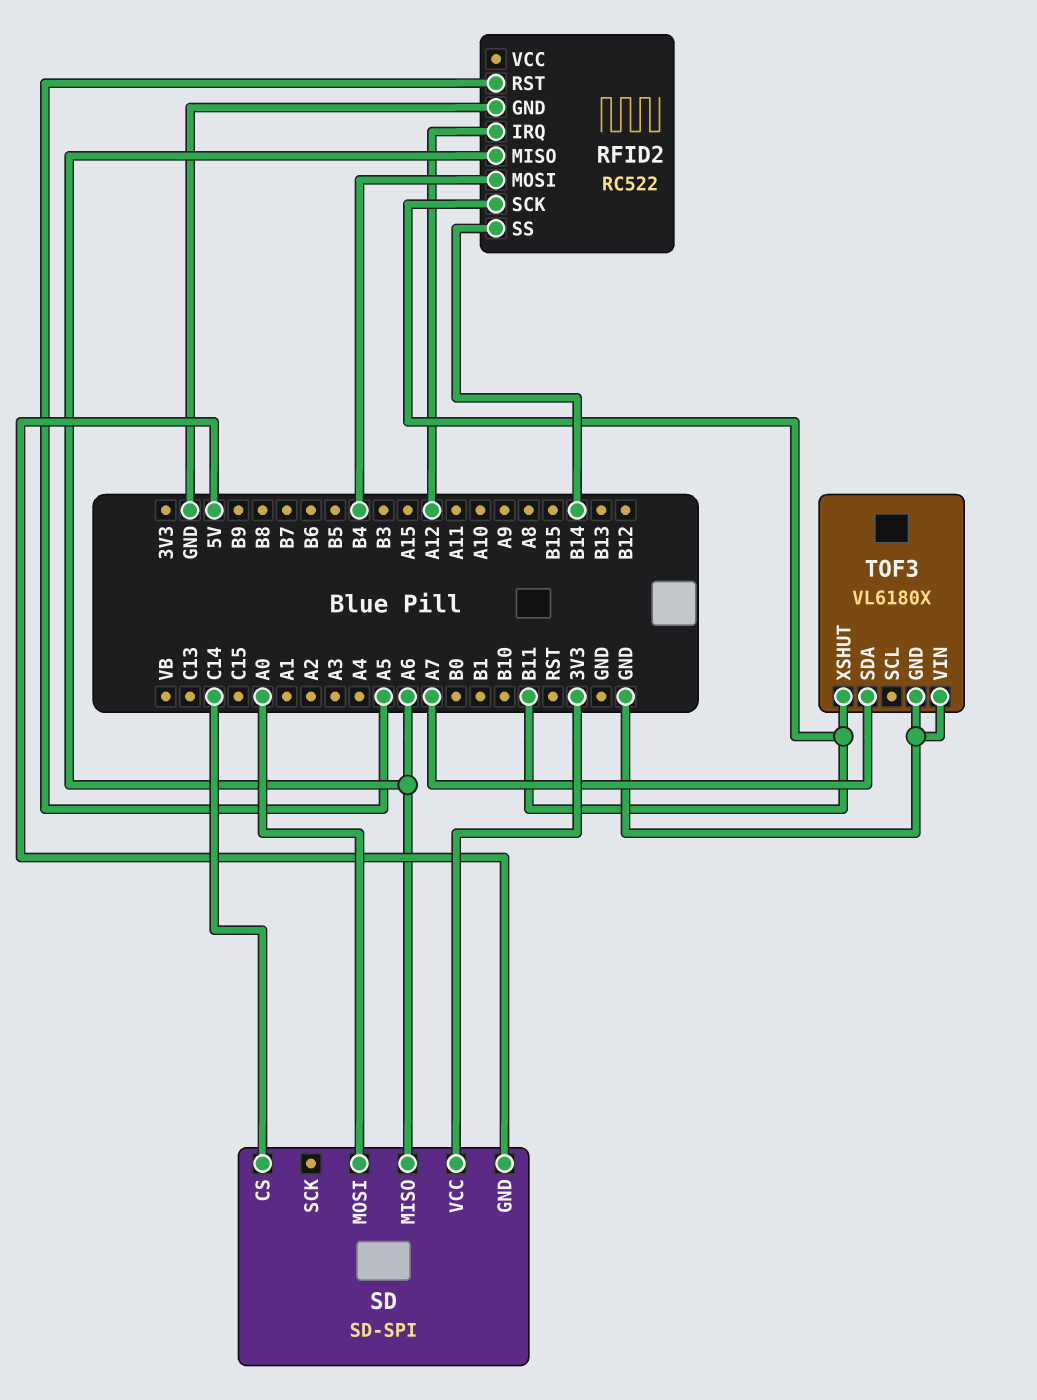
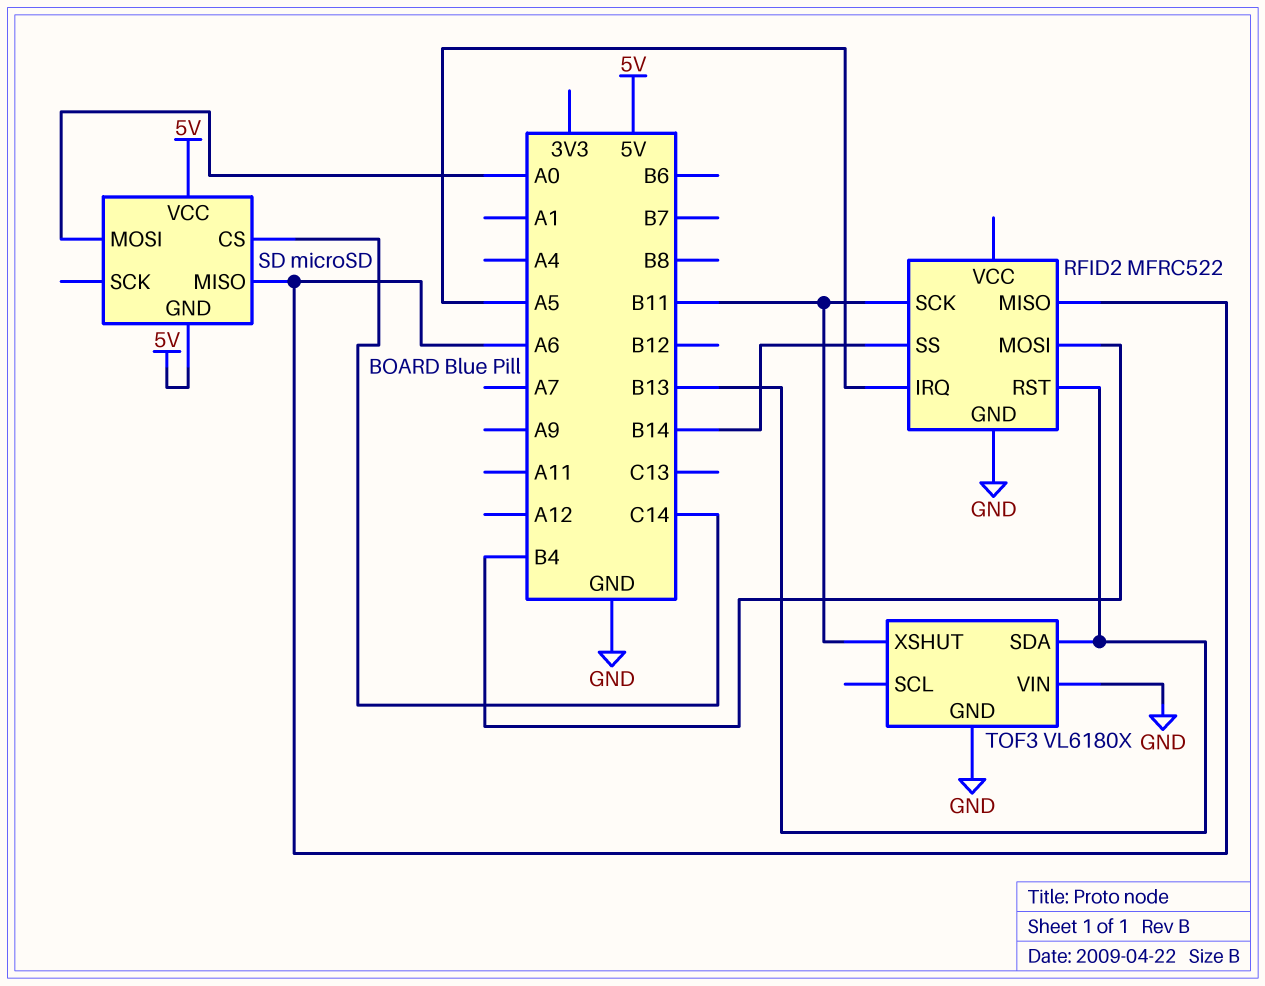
RFID2: RC522 -> MFRC522
RFID2 pin IRQ: A12 -> A5
RFID2 pin RST: A5 -> B13
SD: SD-SPI -> microSD
SD pin VCC: 3V3 -> 5V
TOF3 pin SDA: A7 -> B13

